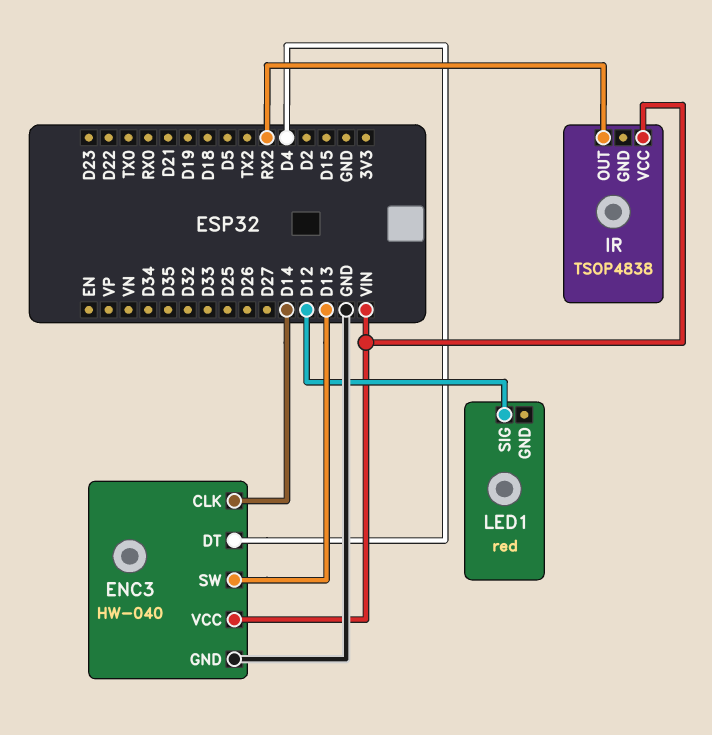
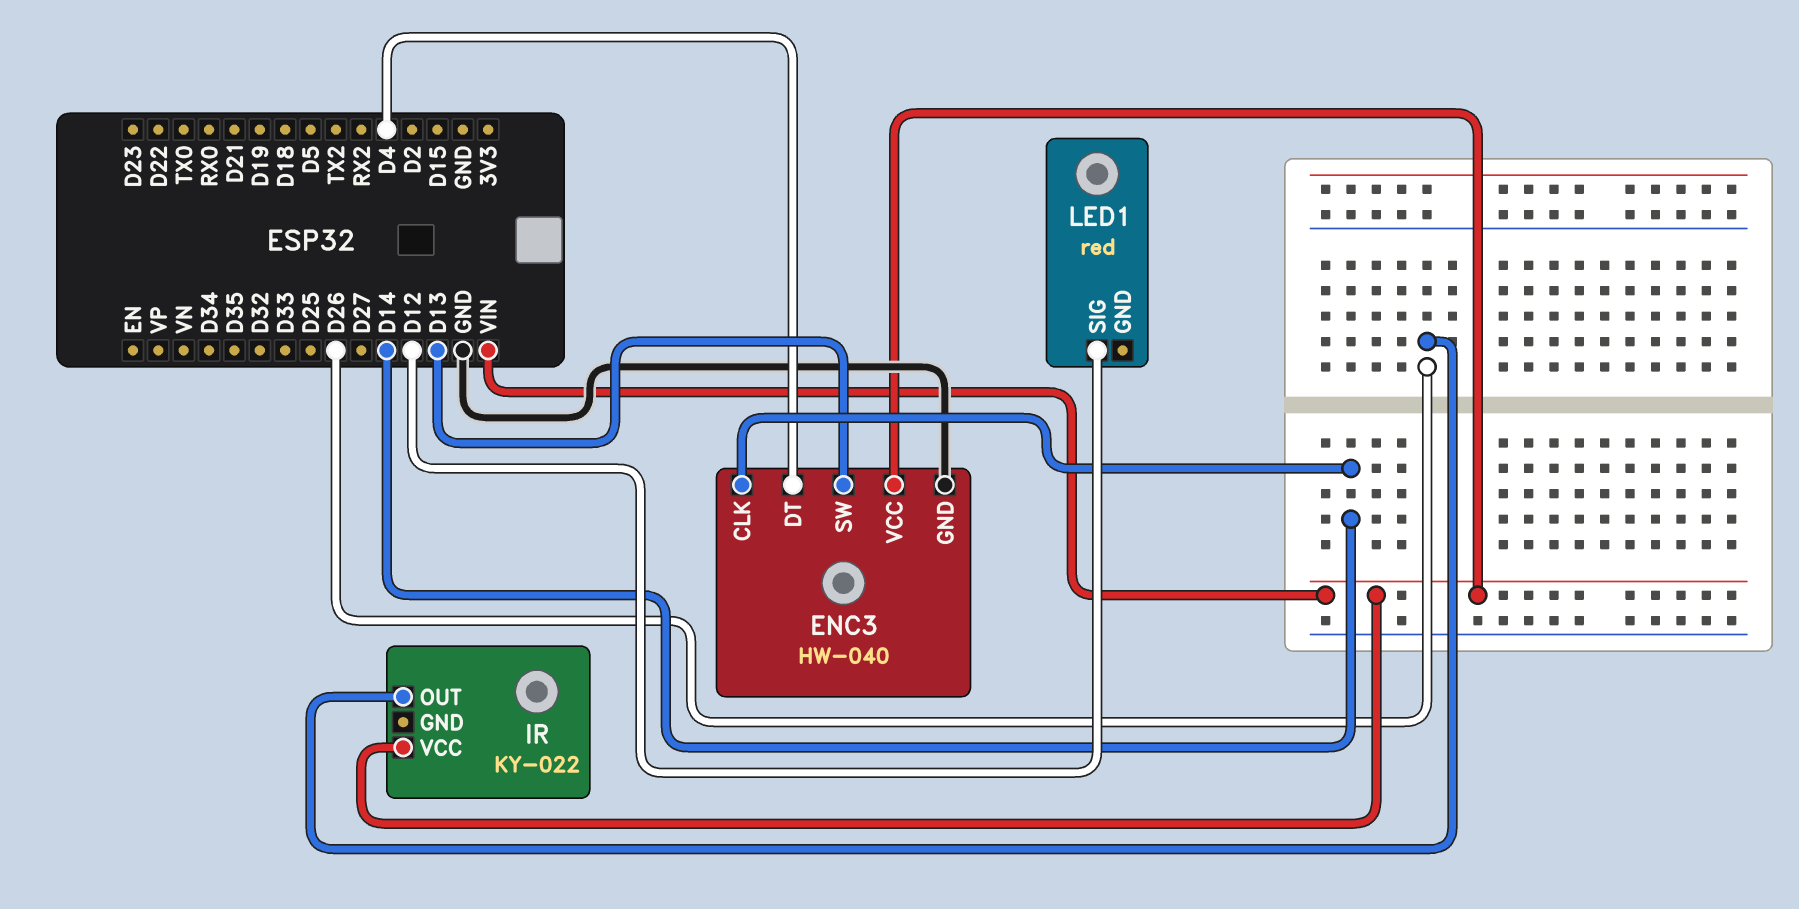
IR: TSOP4838 -> KY-022
IR pin OUT: RX2 -> D26

